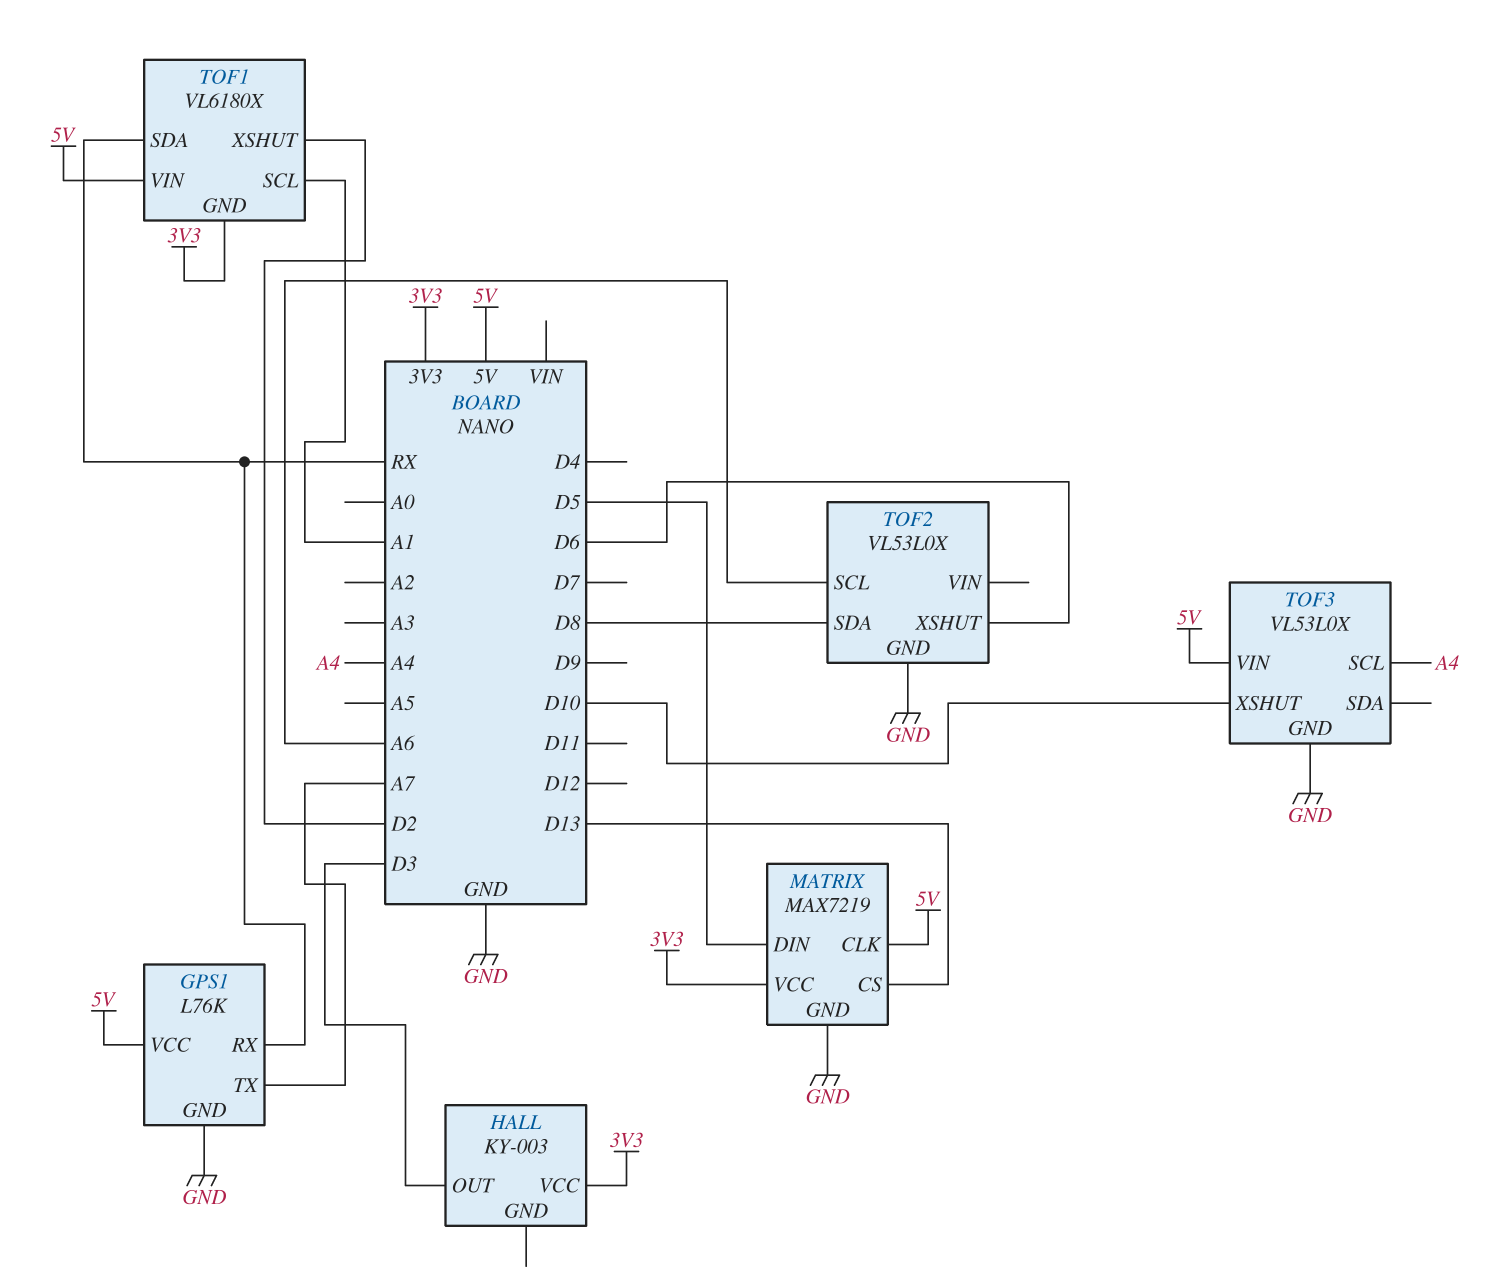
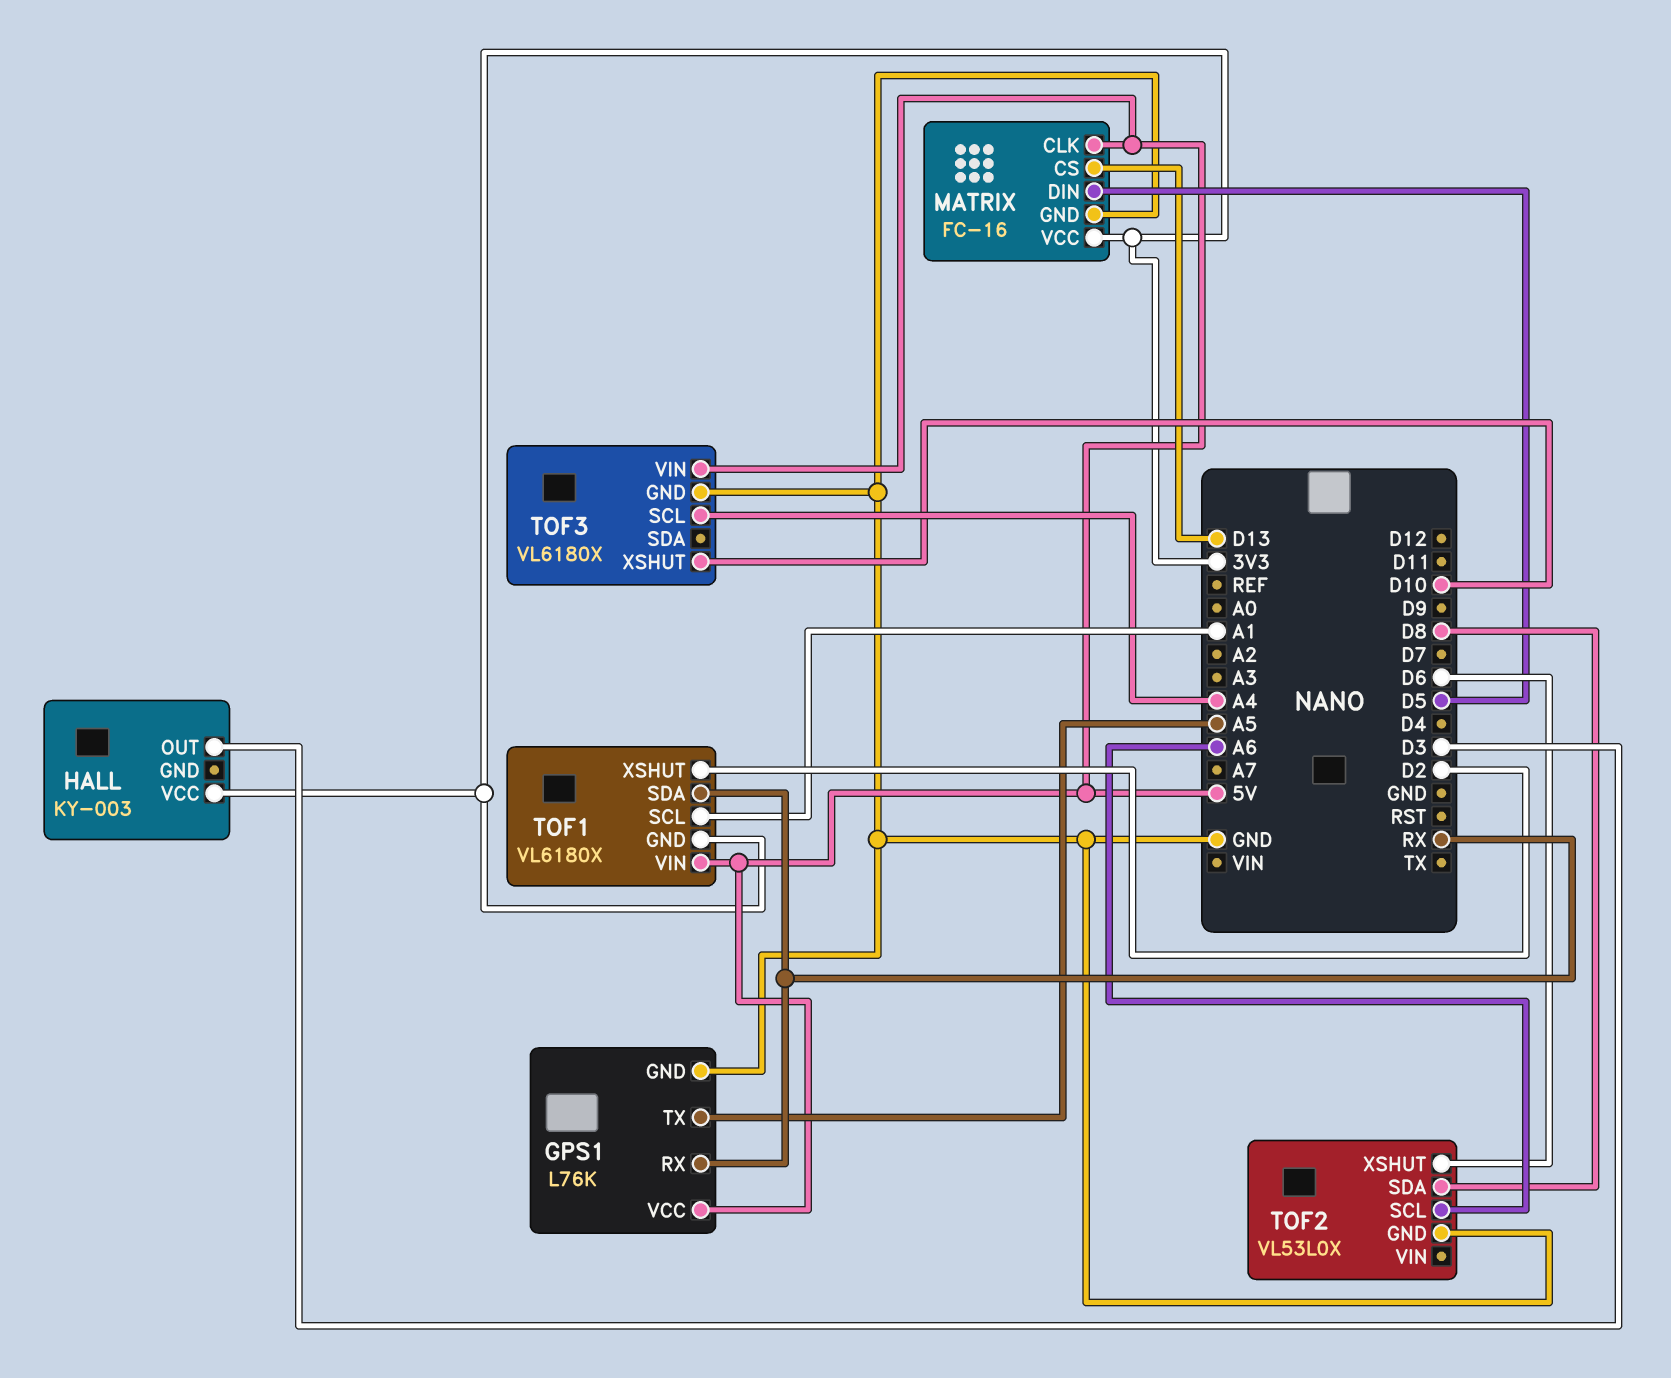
GPS1 pin TX: A7 -> A5
MATRIX: MAX7219 -> FC-16
TOF3: VL53L0X -> VL6180X

